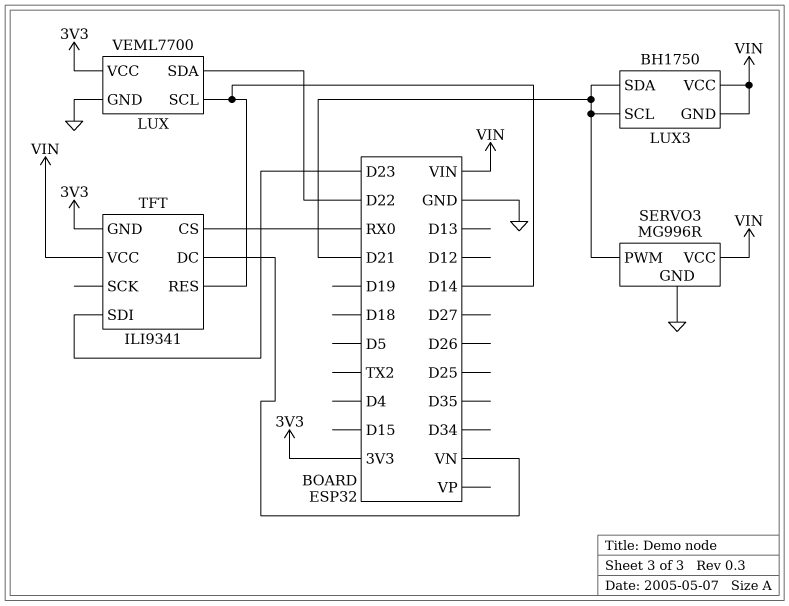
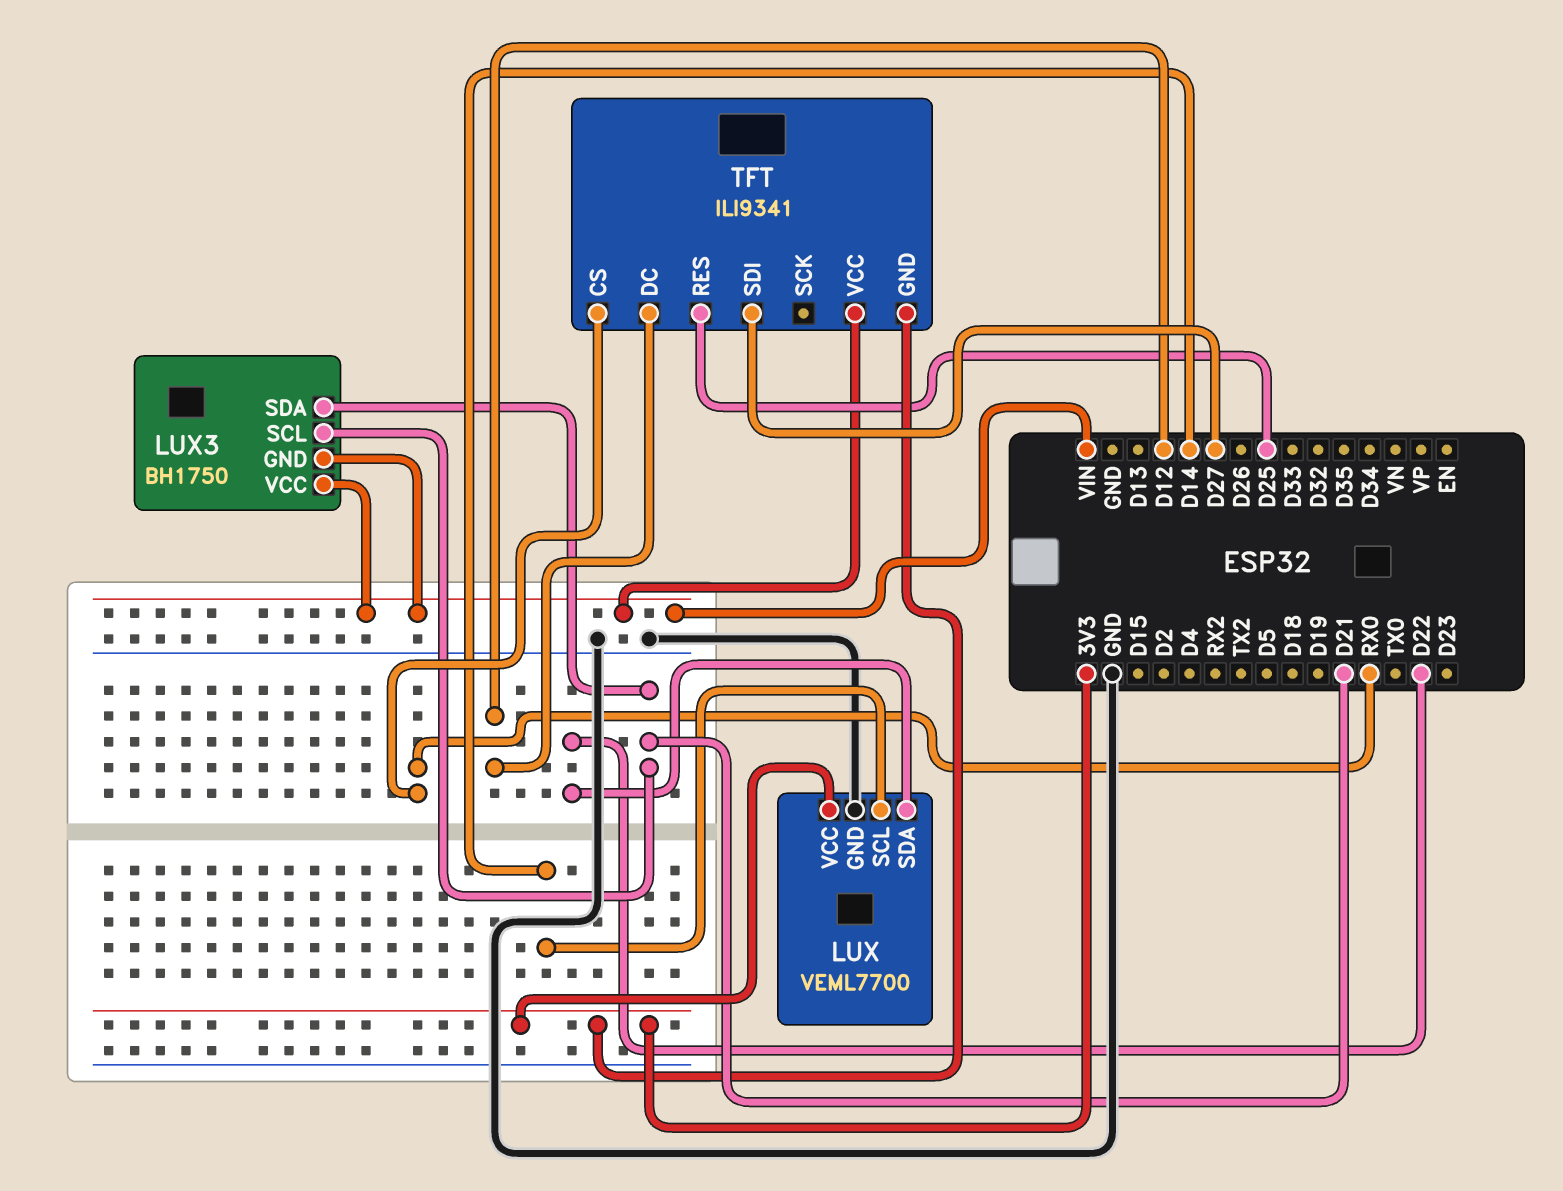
SERVO3: MG996R -> none
SERVO3 pin GND: GND -> none
SERVO3 pin PWM: D21 -> none
SERVO3 pin VCC: VIN -> none
TFT pin DC: VN -> D12
TFT pin RES: D14 -> D25
TFT pin SDI: D23 -> D27

